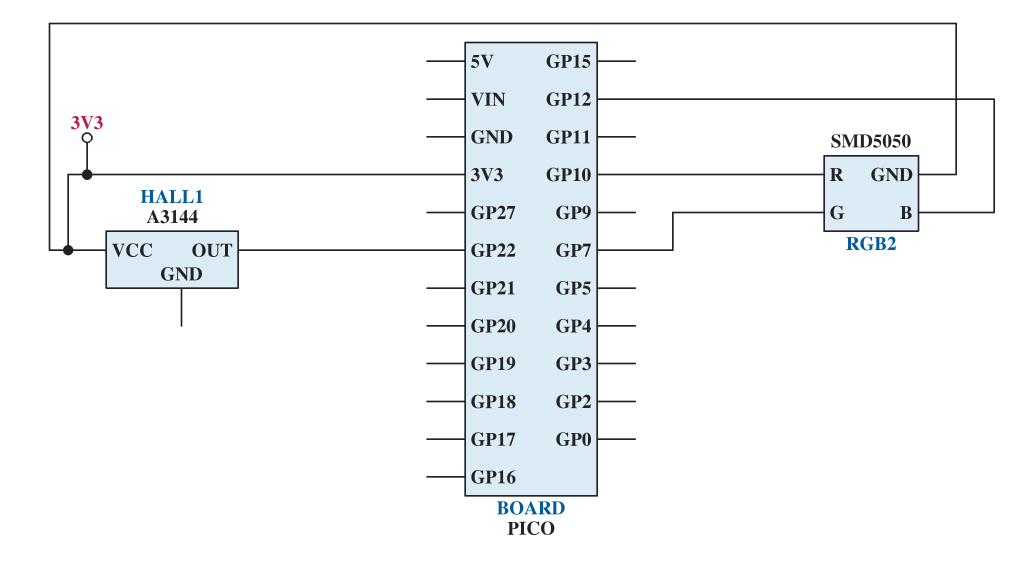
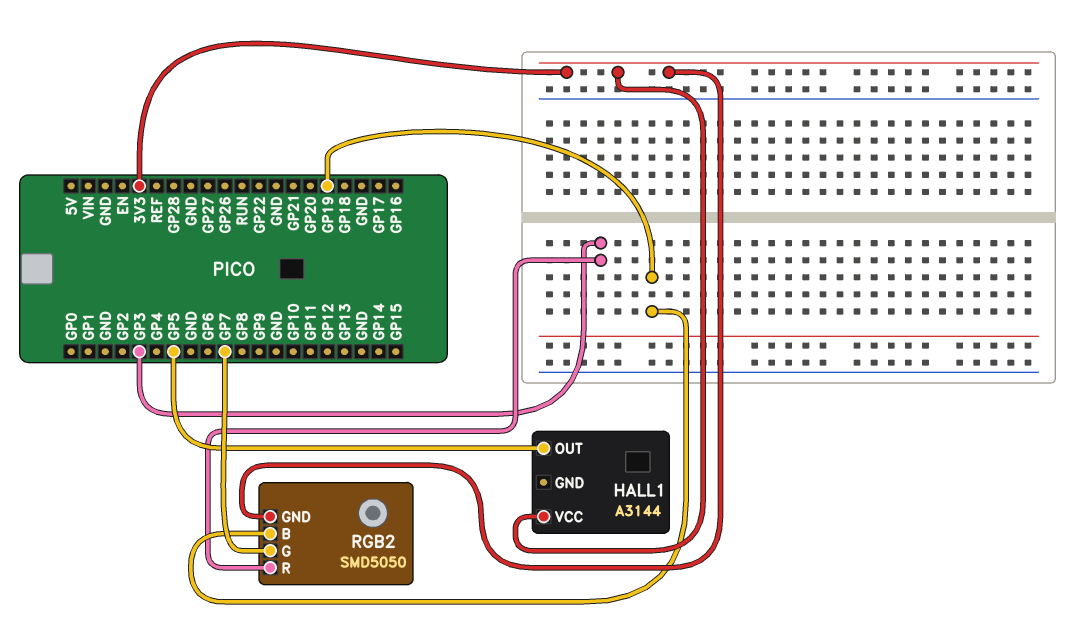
HALL1 pin OUT: GP22 -> GP5
RGB2 pin B: GP12 -> GP19
RGB2 pin R: GP10 -> GP3

